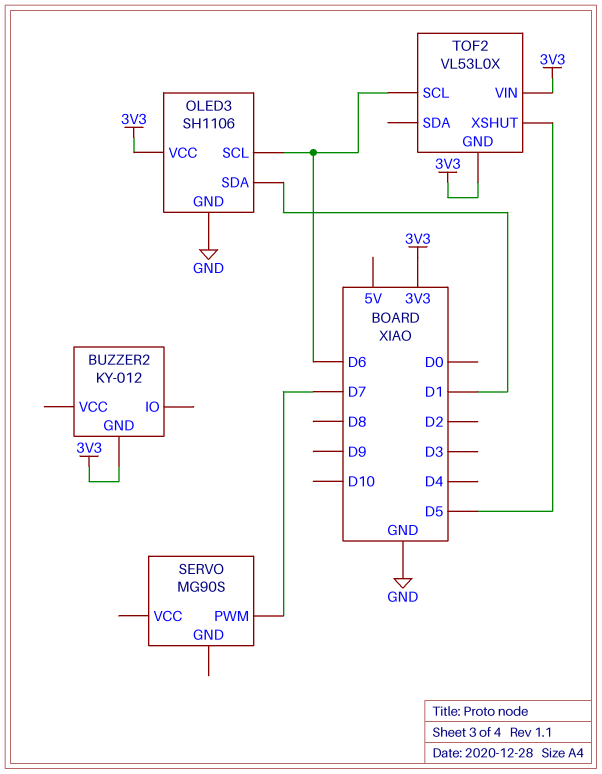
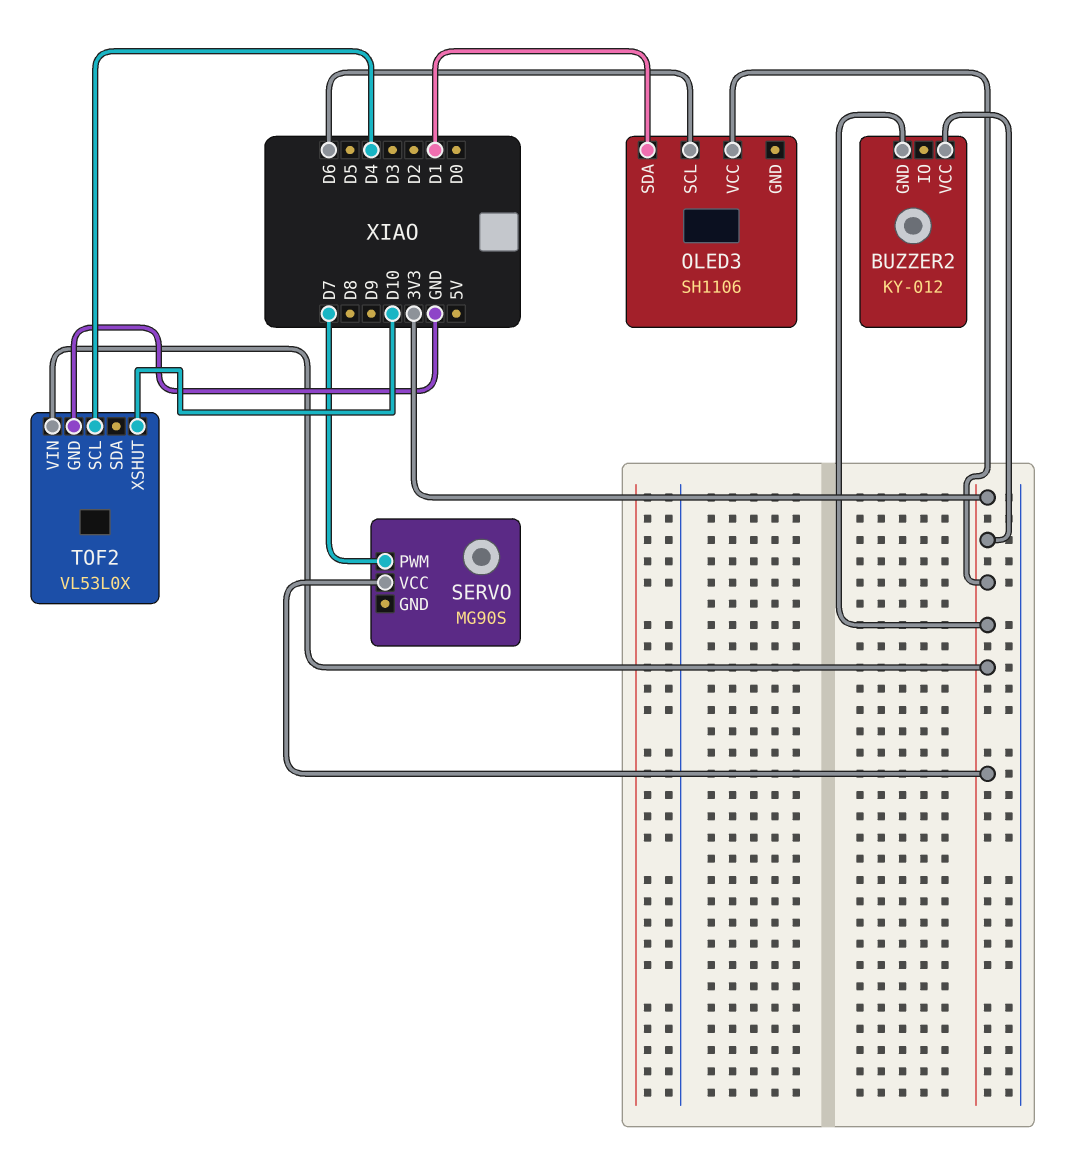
BUZZER2 pin VCC: none -> 3V3
OLED3 pin GND: GND -> none
SERVO pin VCC: none -> 3V3
TOF2 pin GND: 3V3 -> GND
TOF2 pin SCL: D6 -> D4
TOF2 pin XSHUT: D5 -> D10

